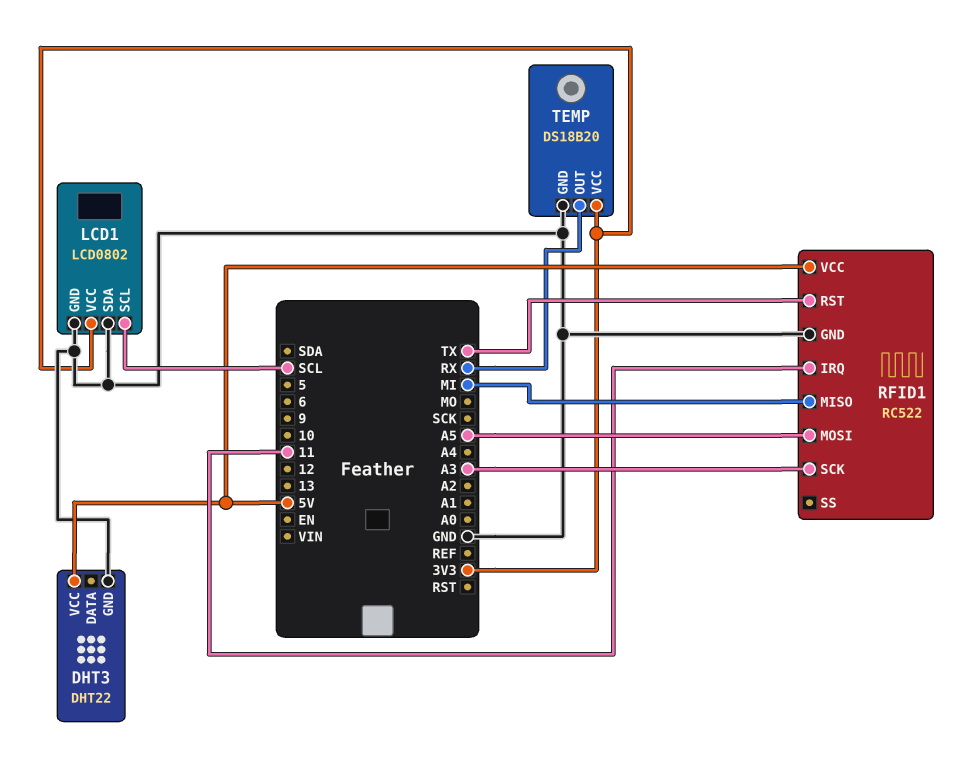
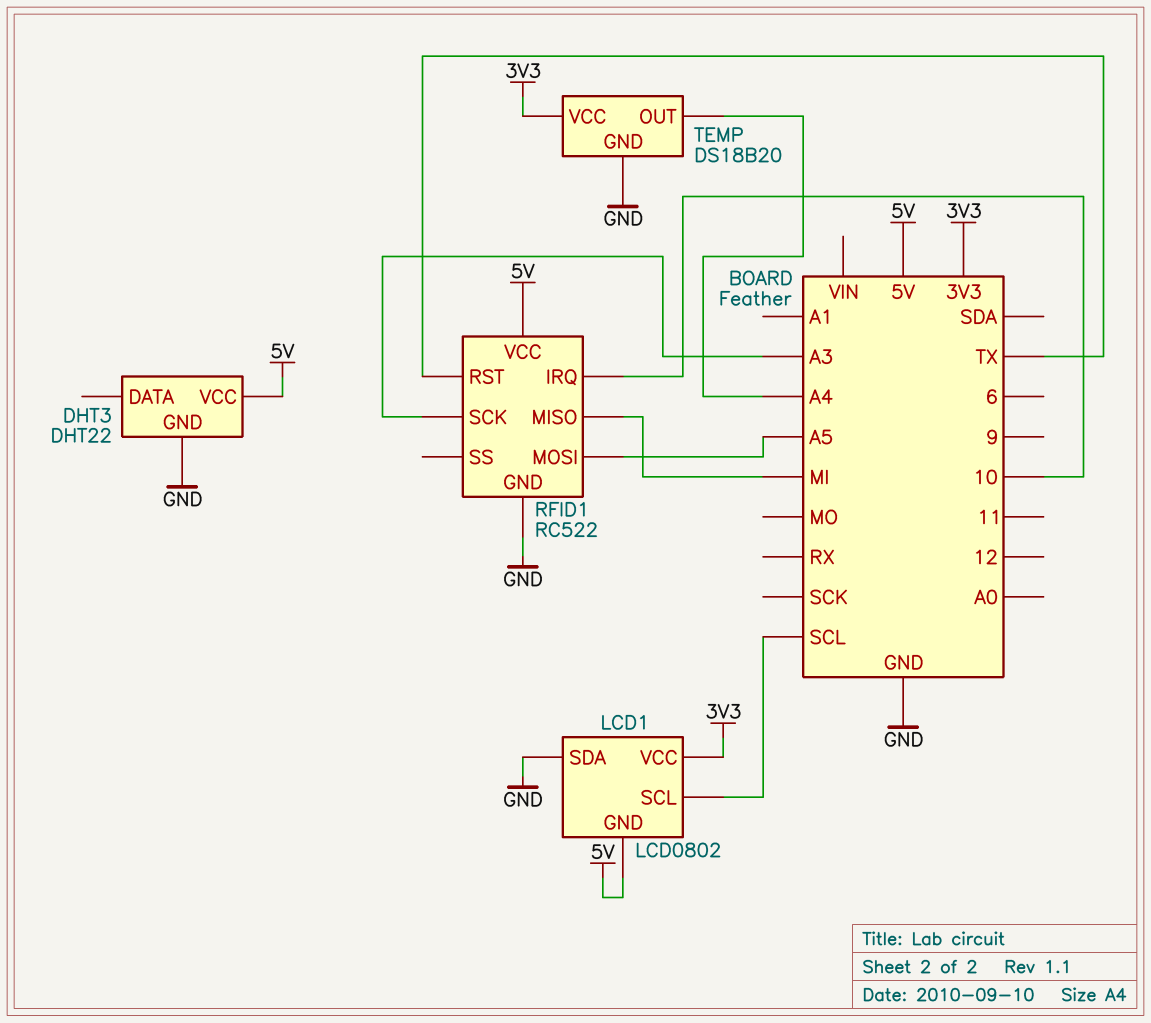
LCD1 pin GND: GND -> 5V
RFID1 pin IRQ: 11 -> 10
TEMP pin OUT: RX -> A4

